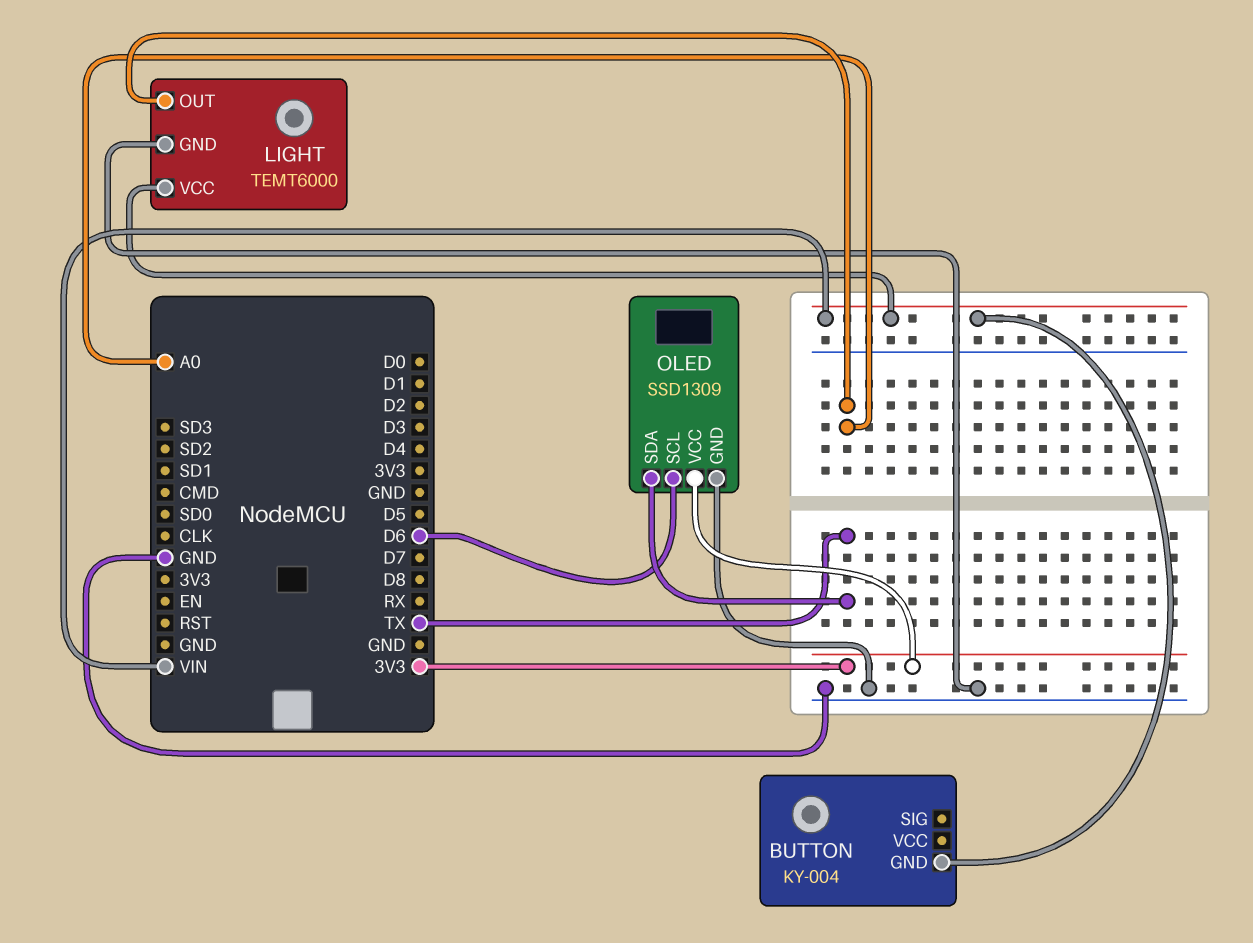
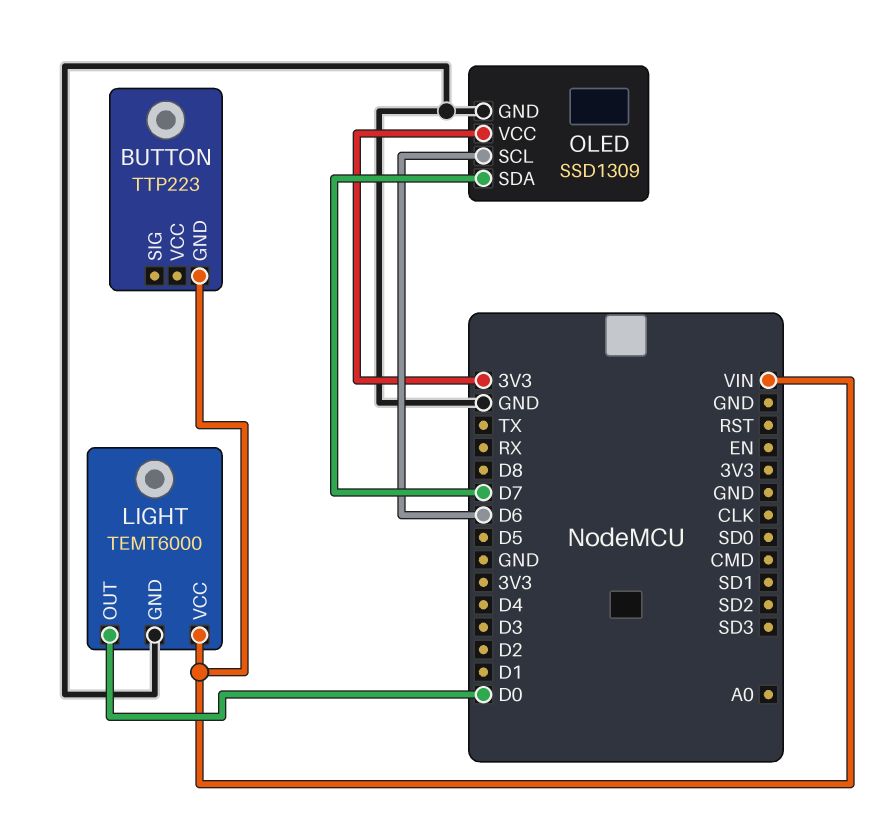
BUTTON: KY-004 -> TTP223
LIGHT pin OUT: A0 -> D0
OLED pin SDA: TX -> D7

